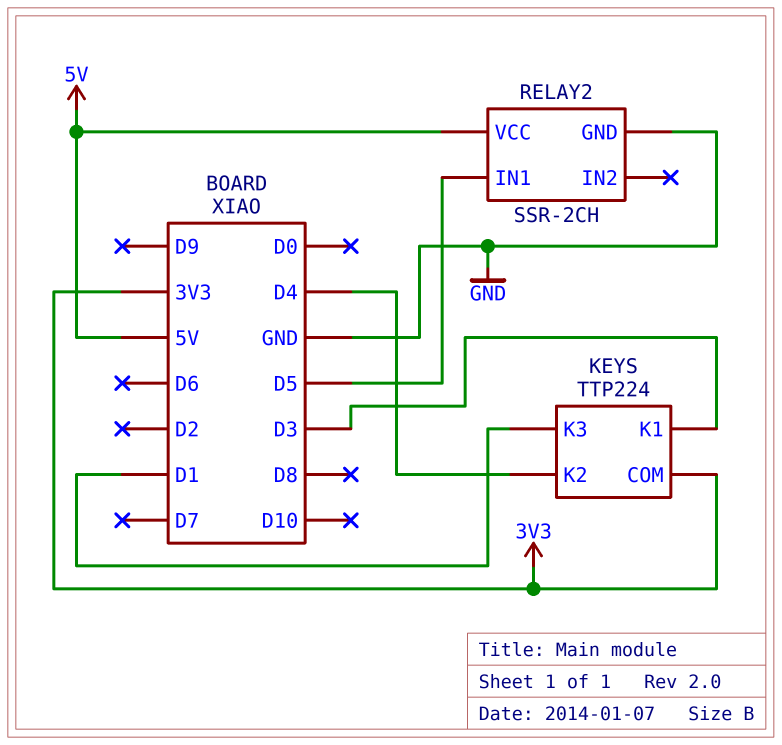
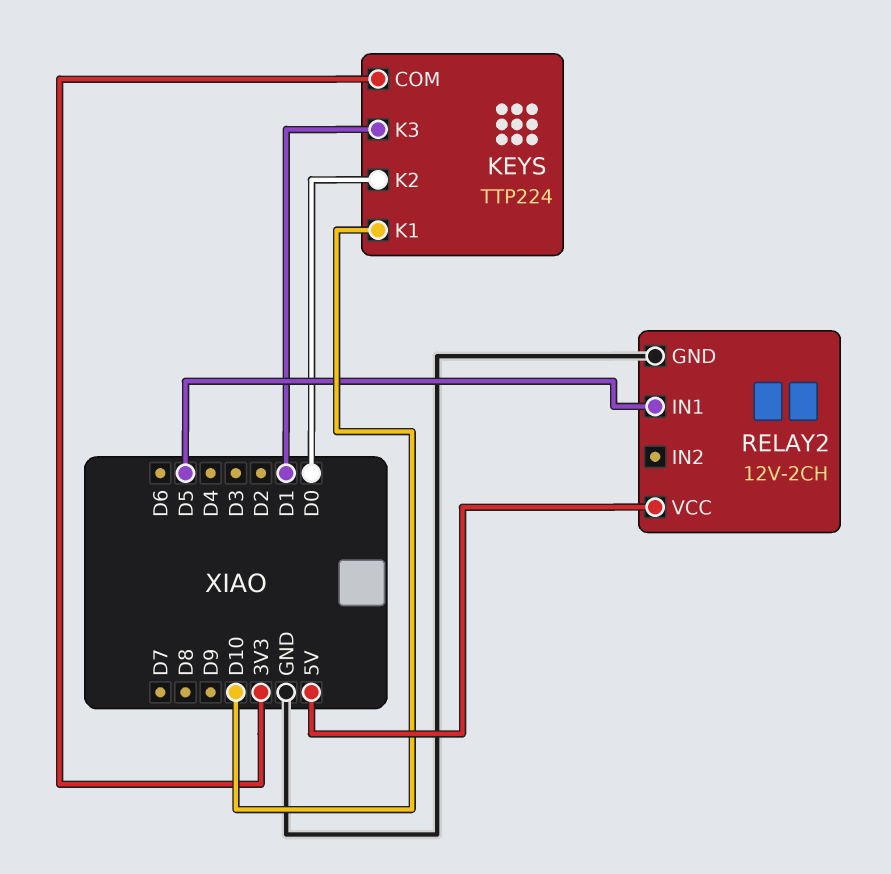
KEYS pin K1: D3 -> D10
KEYS pin K2: D4 -> D0
RELAY2: SSR-2CH -> 12V-2CH

